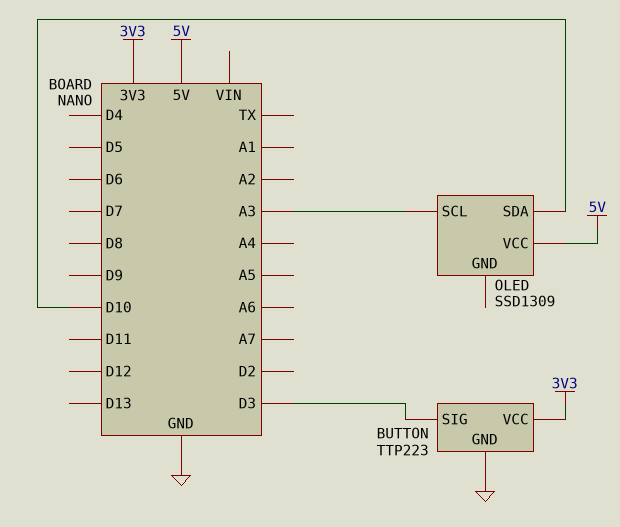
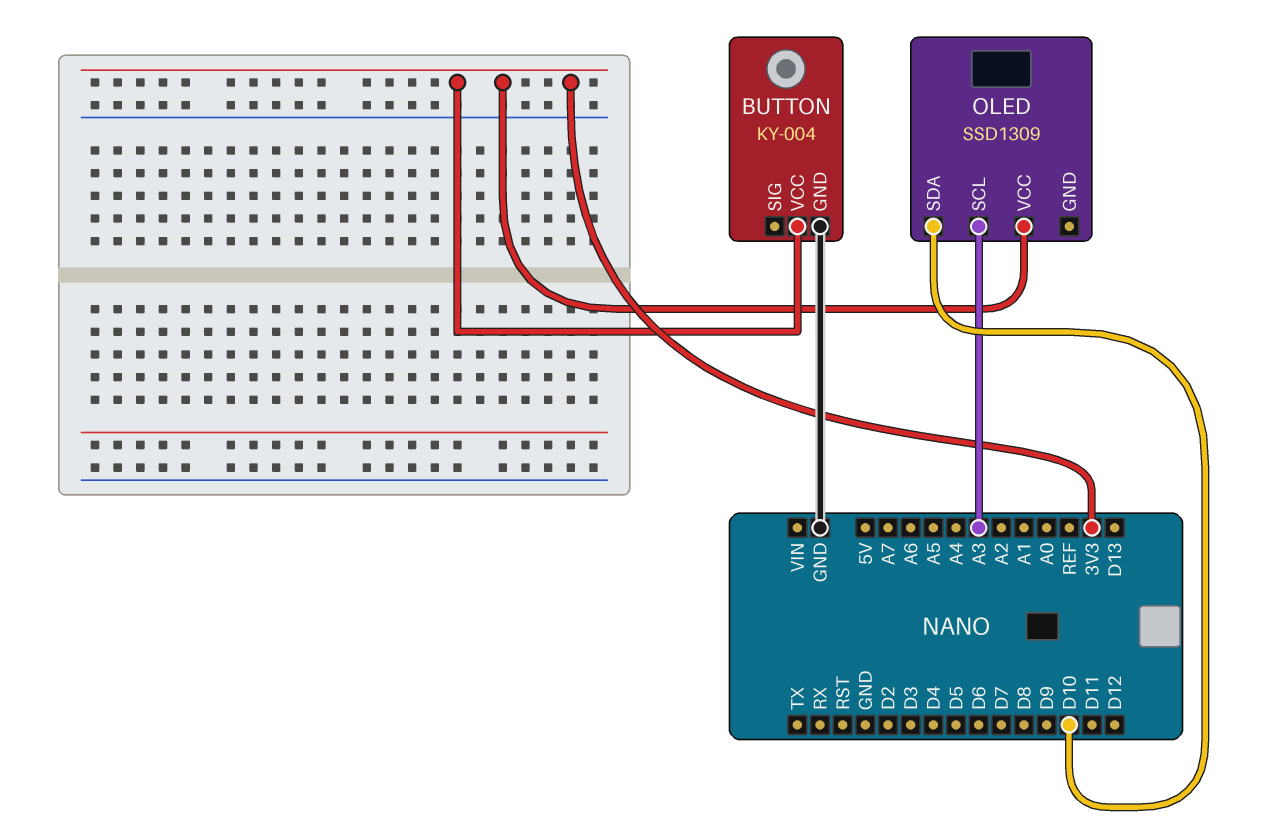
BUTTON: TTP223 -> KY-004
BUTTON pin SIG: D3 -> none
OLED pin VCC: 5V -> 3V3

